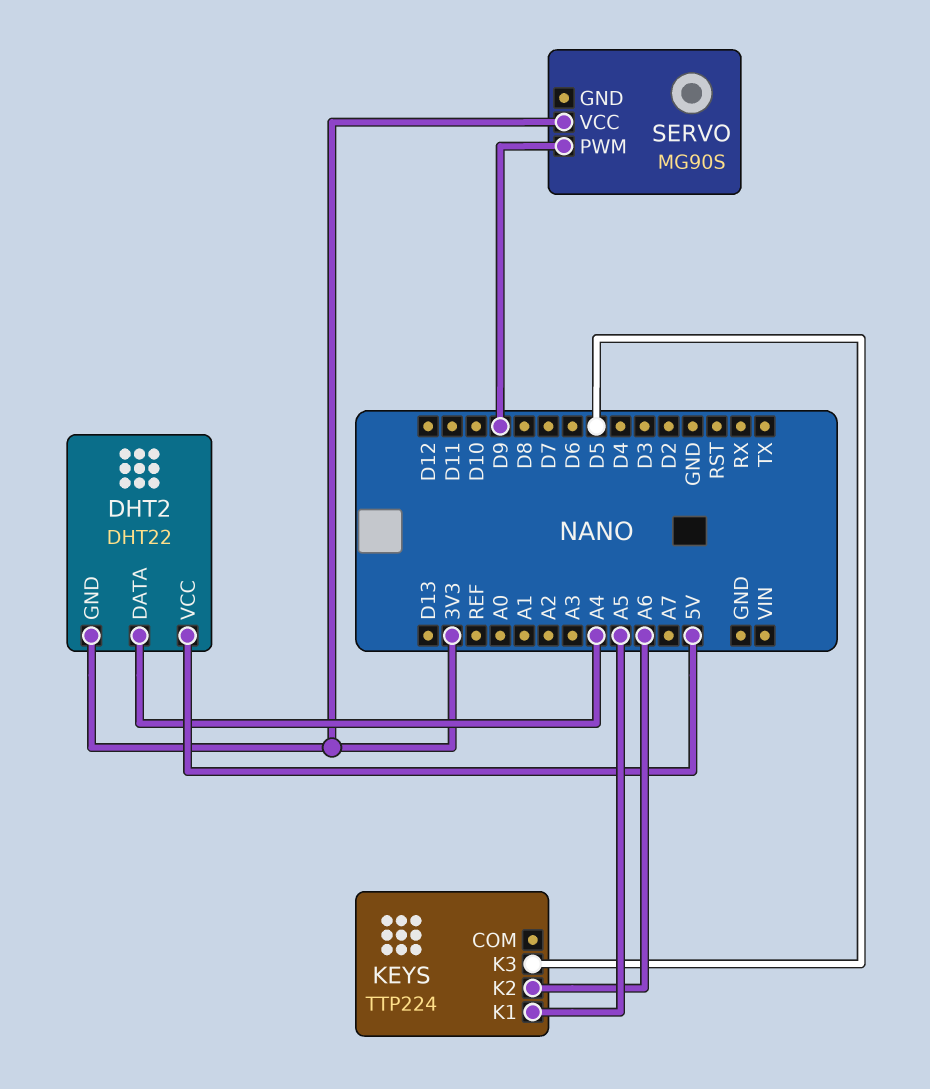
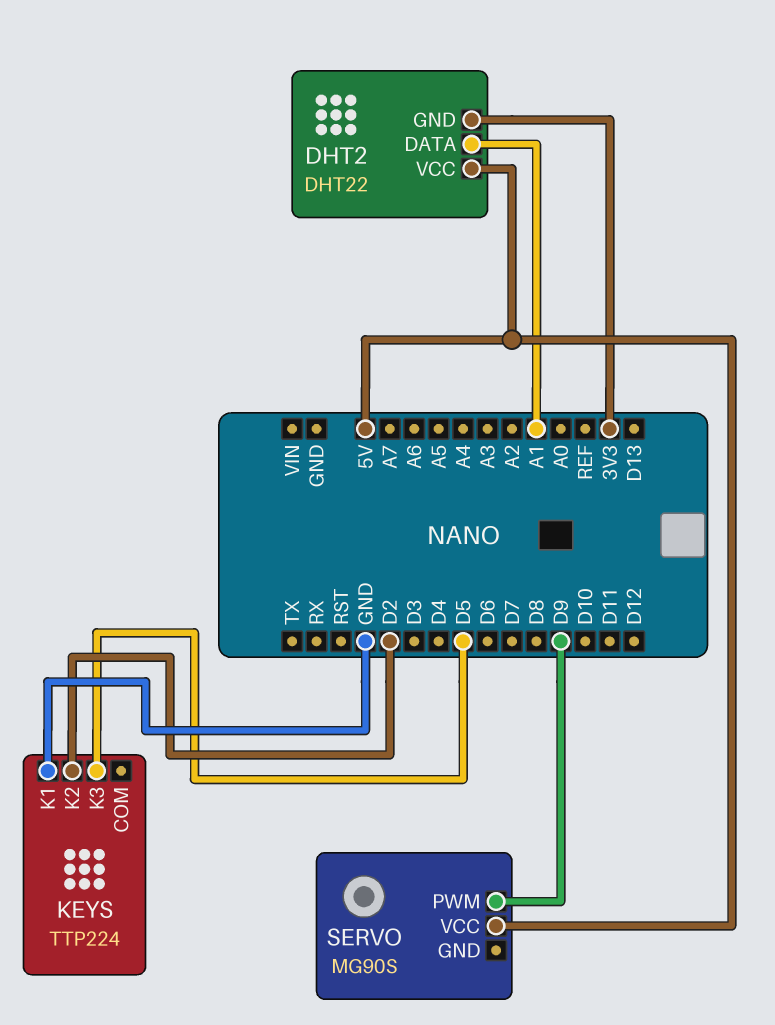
DHT2 pin DATA: A4 -> A1
KEYS pin K1: A5 -> GND
KEYS pin K2: A6 -> D2
SERVO pin VCC: 3V3 -> 5V

